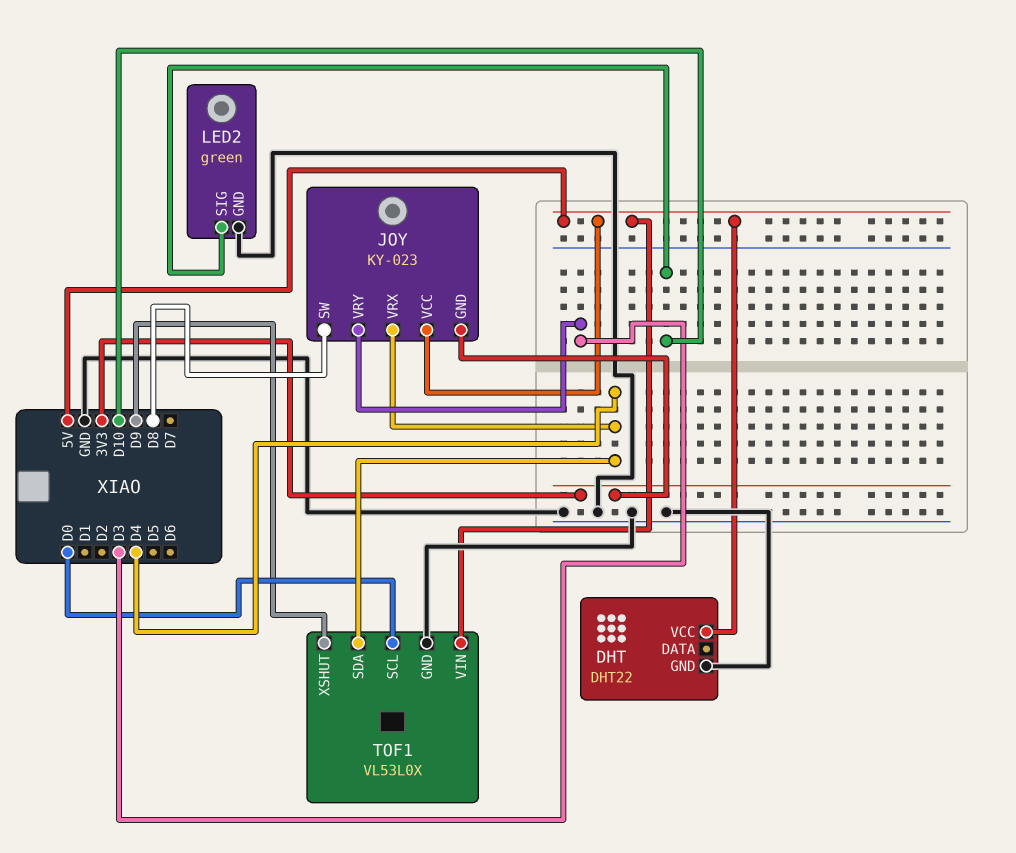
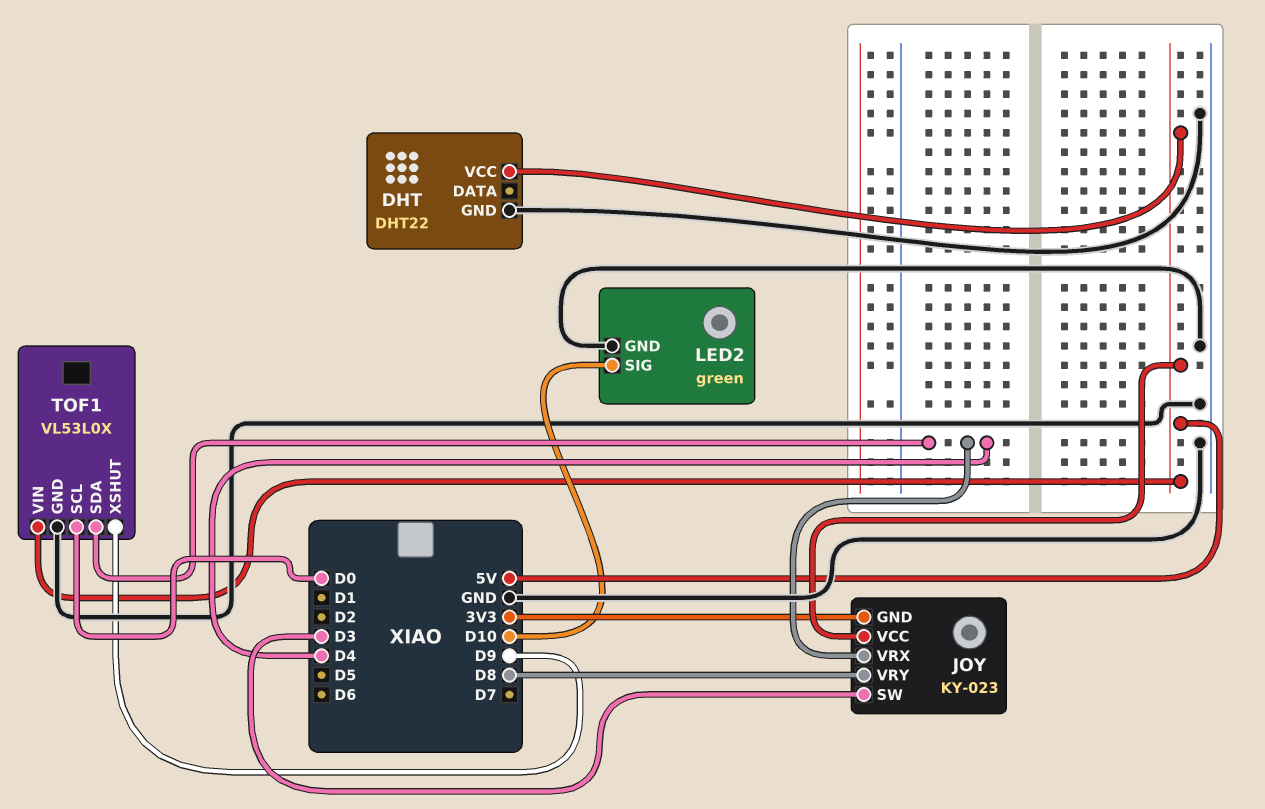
JOY pin SW: D8 -> D3
JOY pin VRY: D3 -> D8

